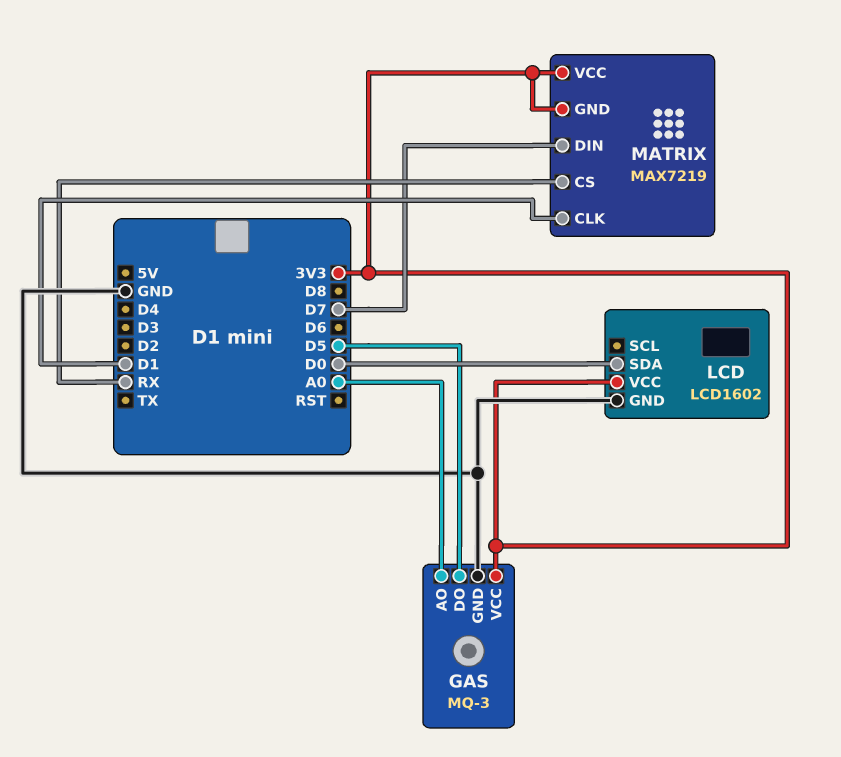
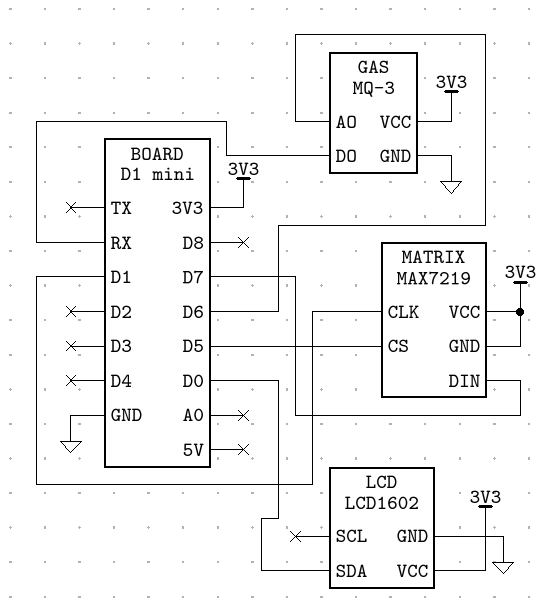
GAS pin AO: A0 -> D6
GAS pin DO: D5 -> RX
MATRIX pin CS: RX -> D5

